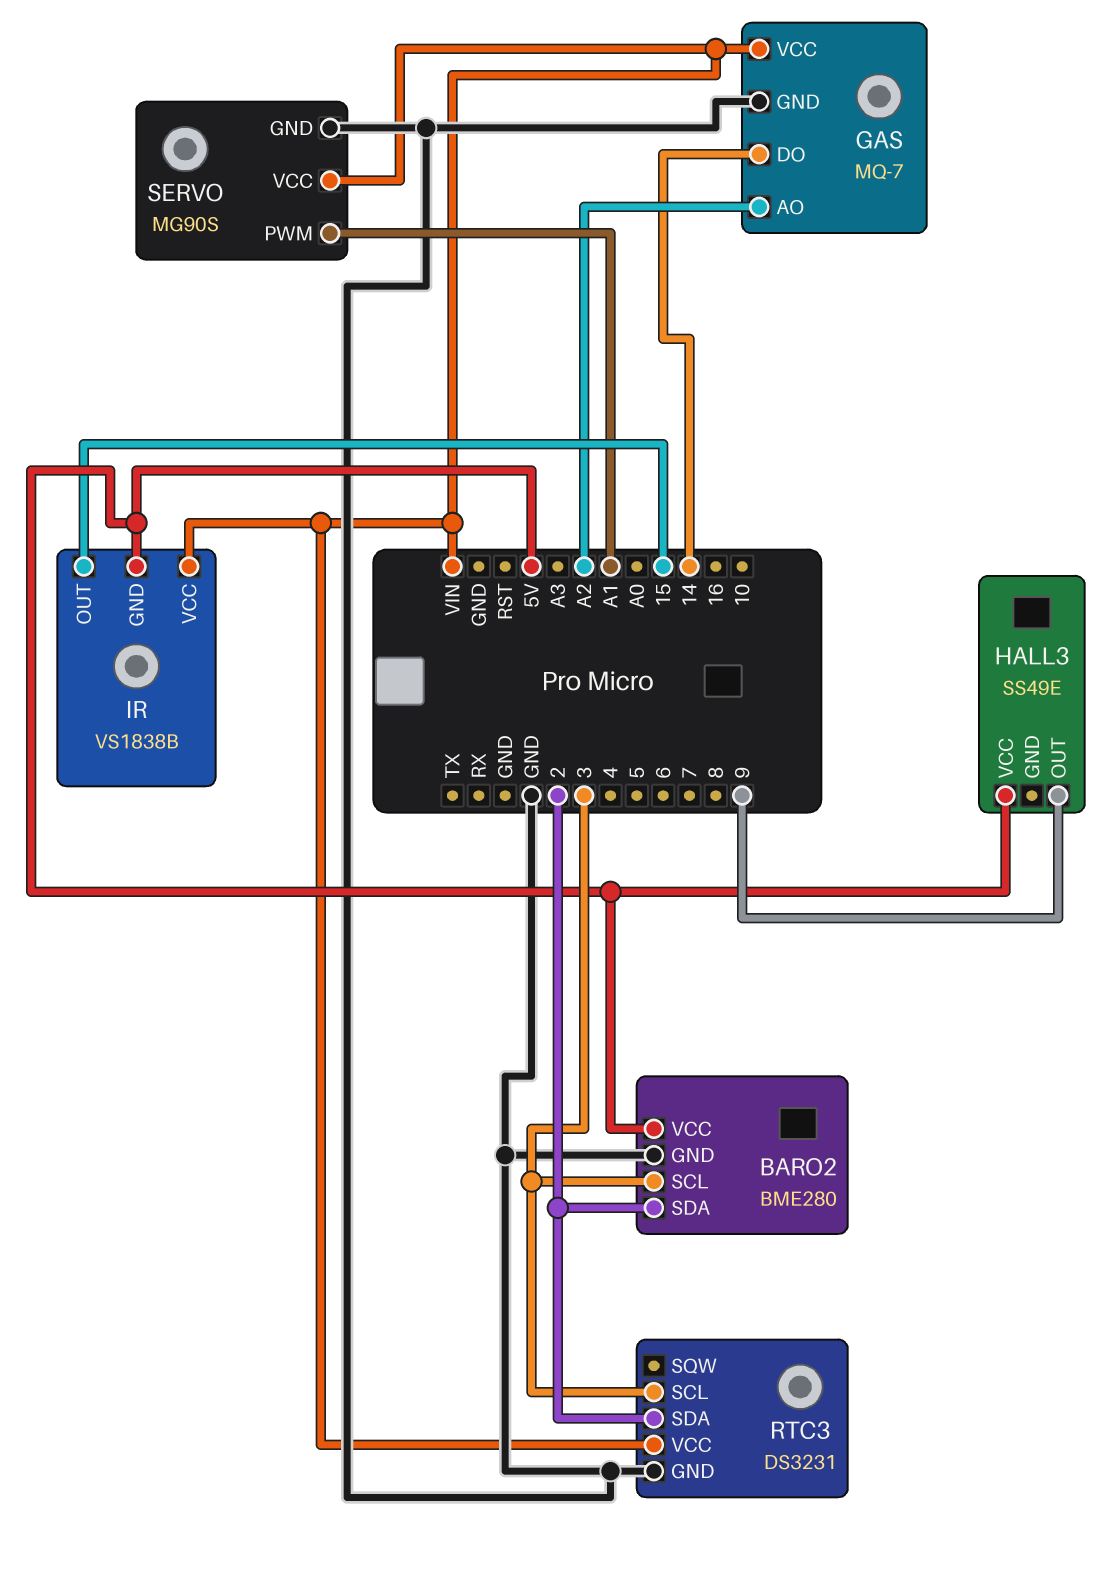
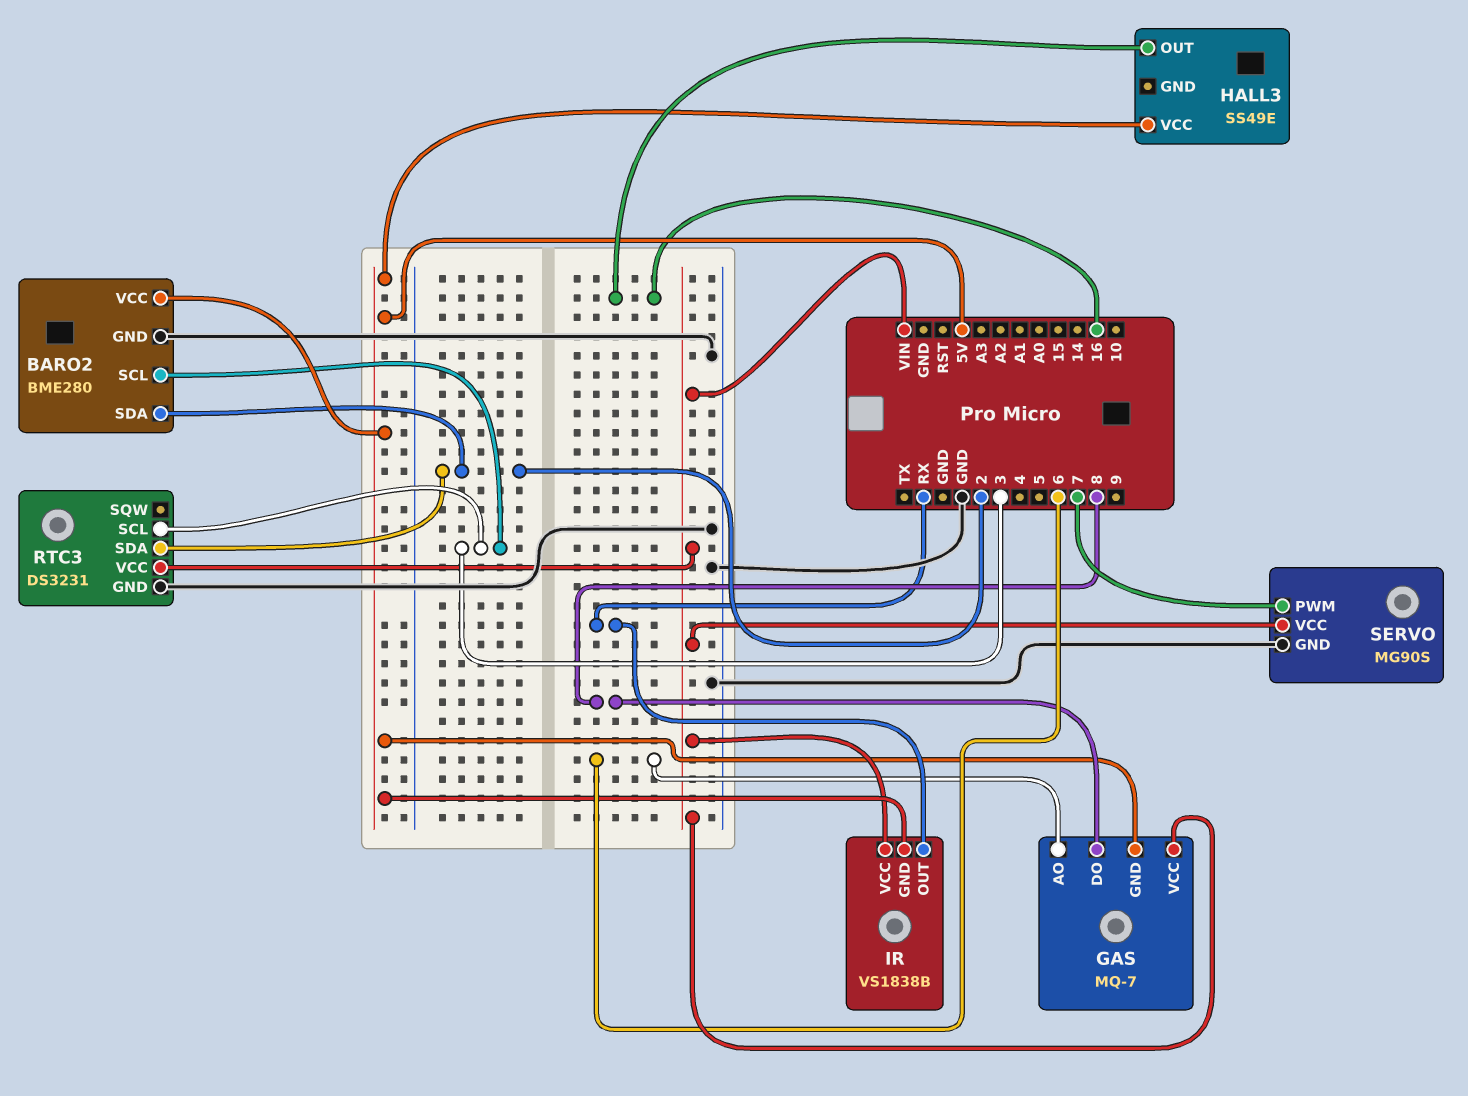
GAS pin AO: A2 -> 6
GAS pin DO: 14 -> 8
GAS pin GND: GND -> 5V
HALL3 pin OUT: 9 -> 16
IR pin OUT: 15 -> RX
SERVO pin PWM: A1 -> 7

